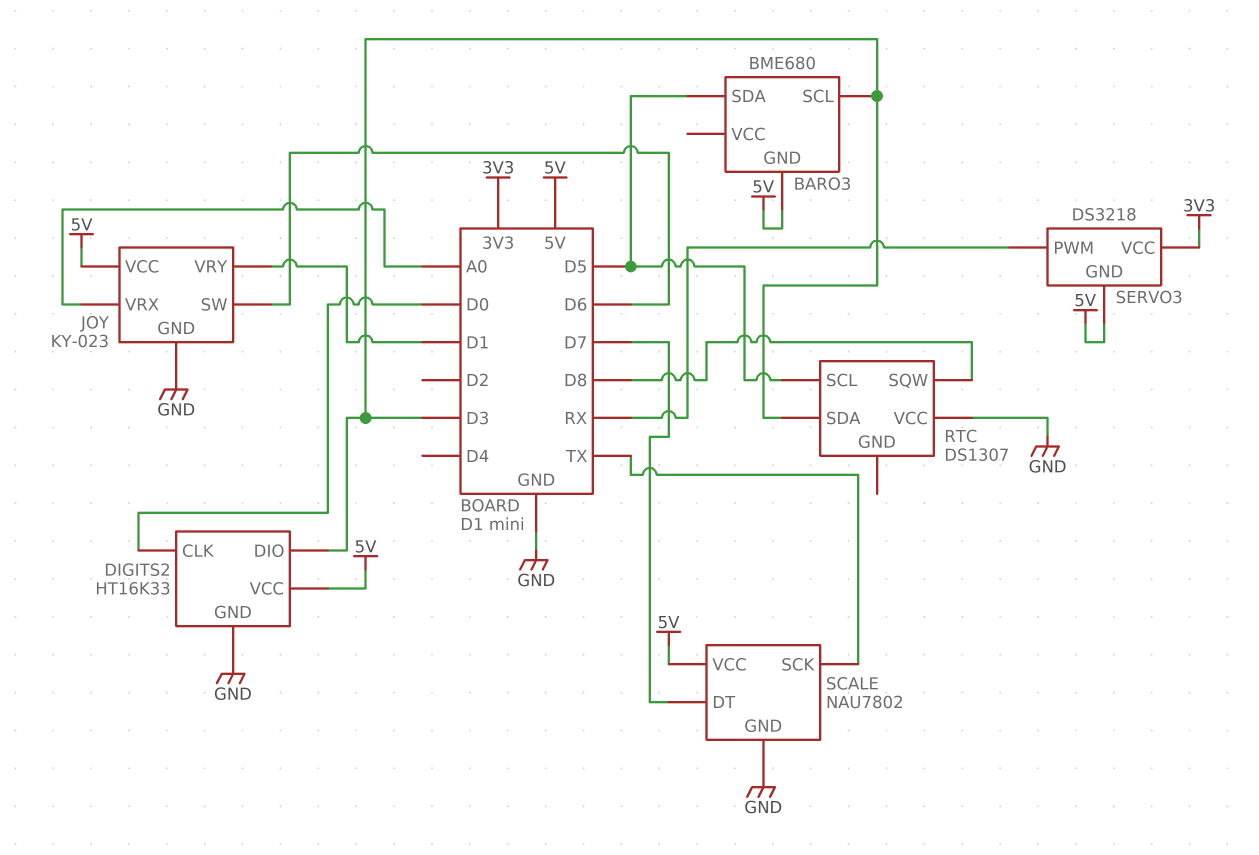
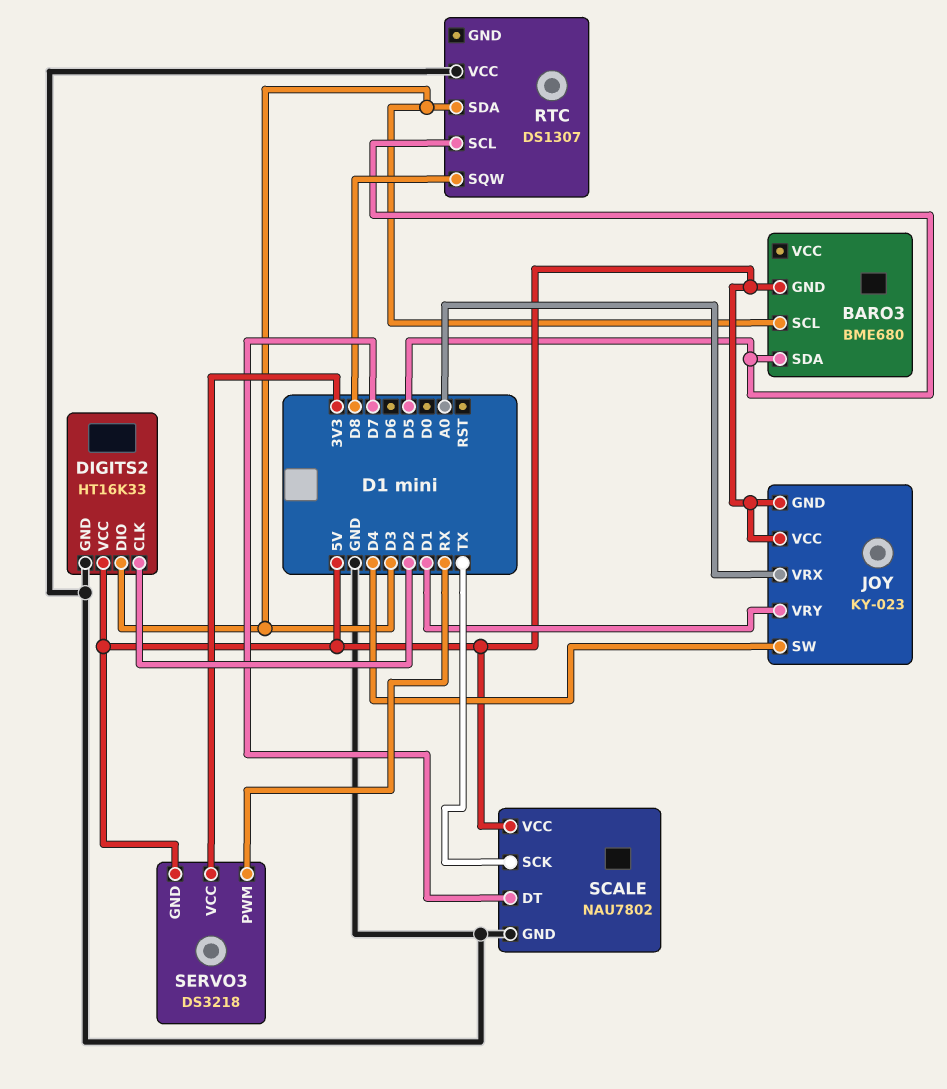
DIGITS2 pin CLK: D0 -> D2
JOY pin GND: GND -> 5V
JOY pin SW: D6 -> D4

